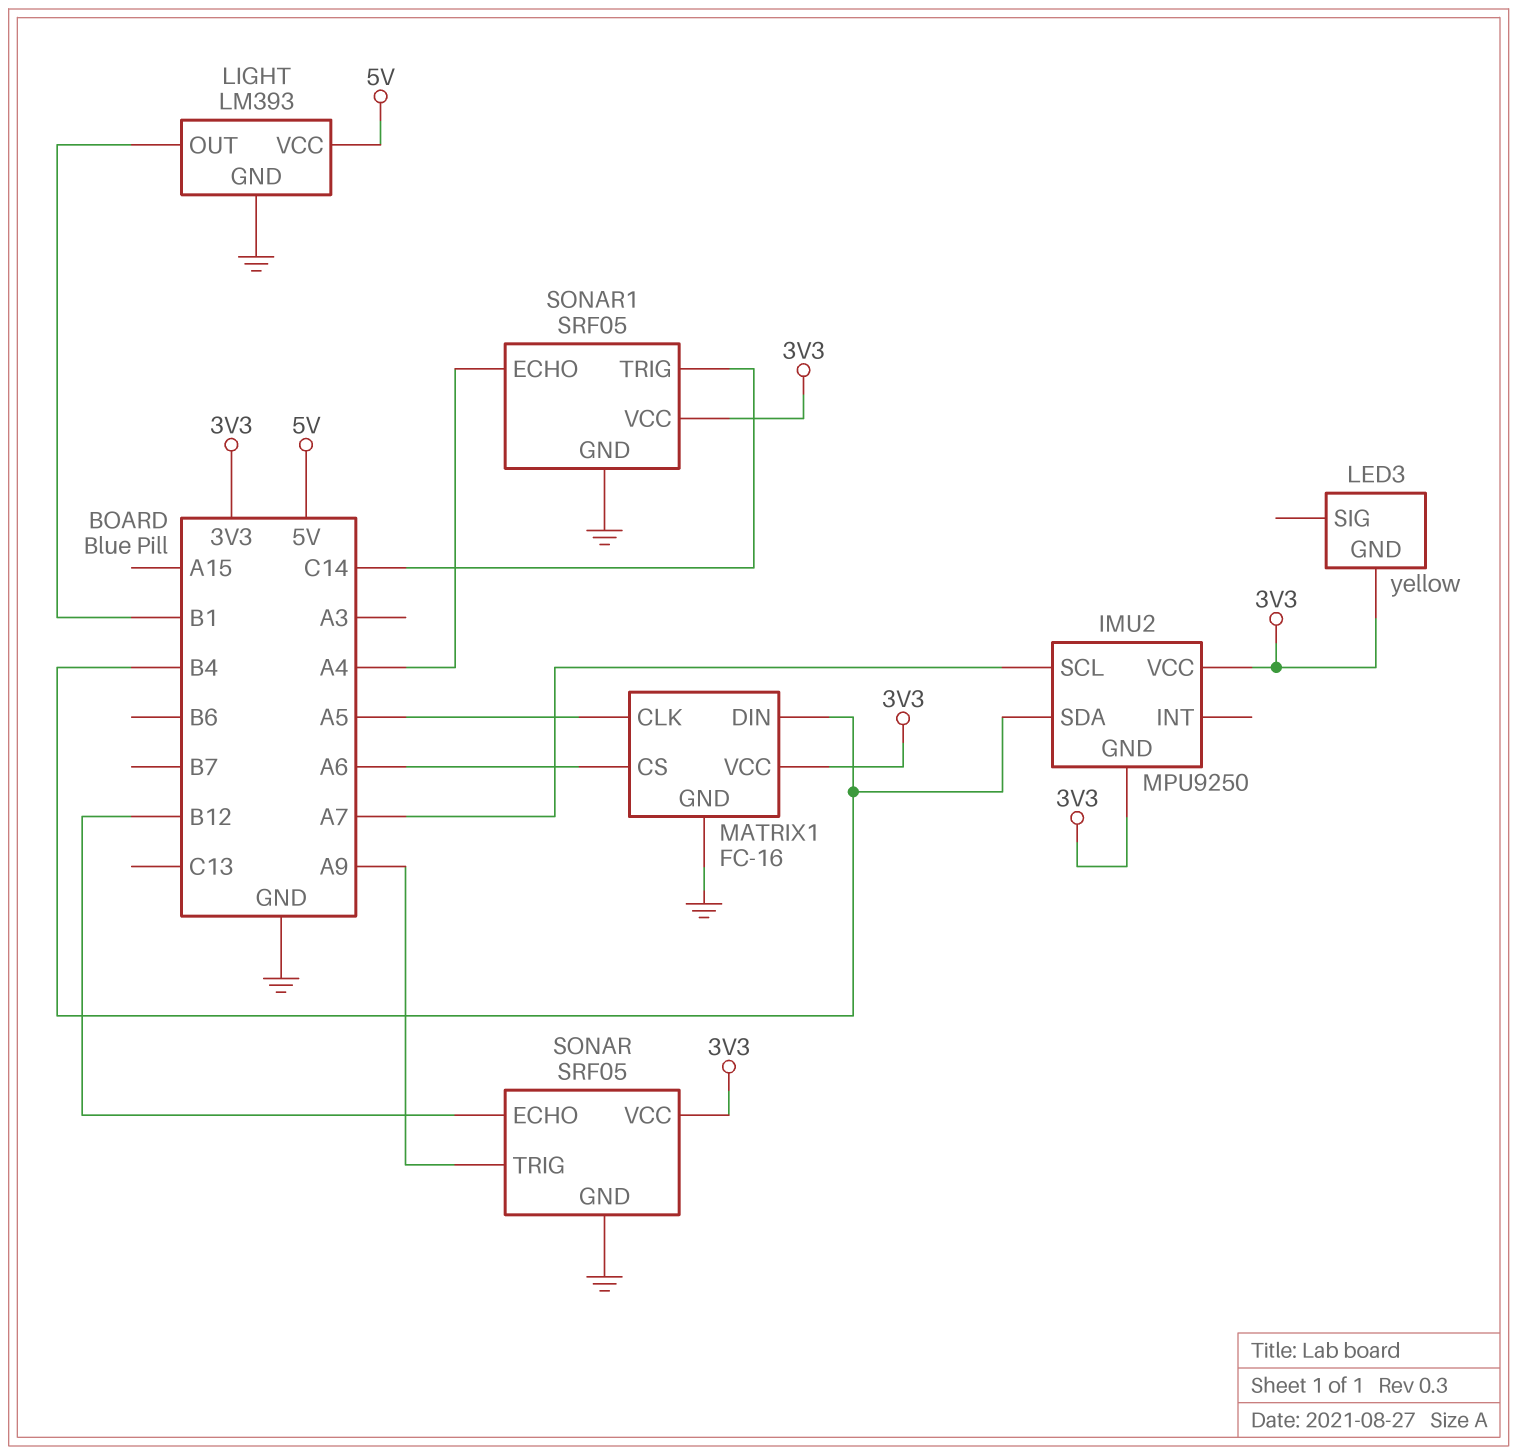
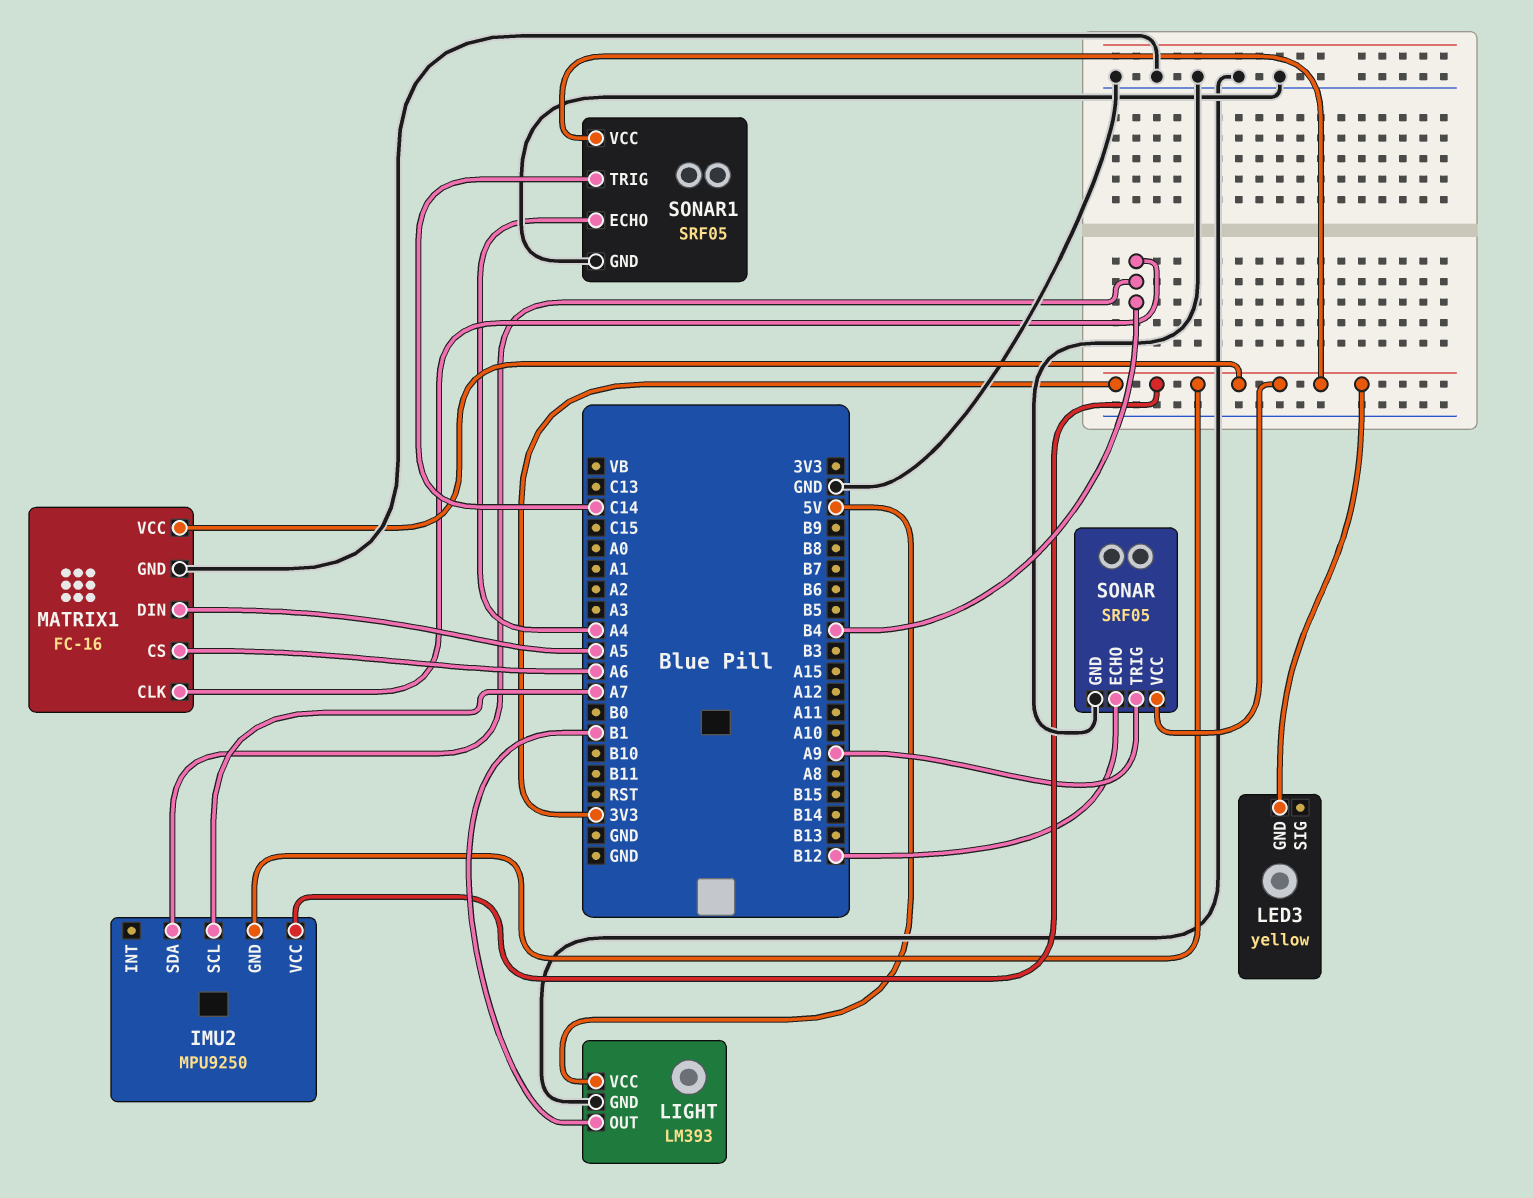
MATRIX1 pin CLK: A5 -> B4
MATRIX1 pin DIN: B4 -> A5

